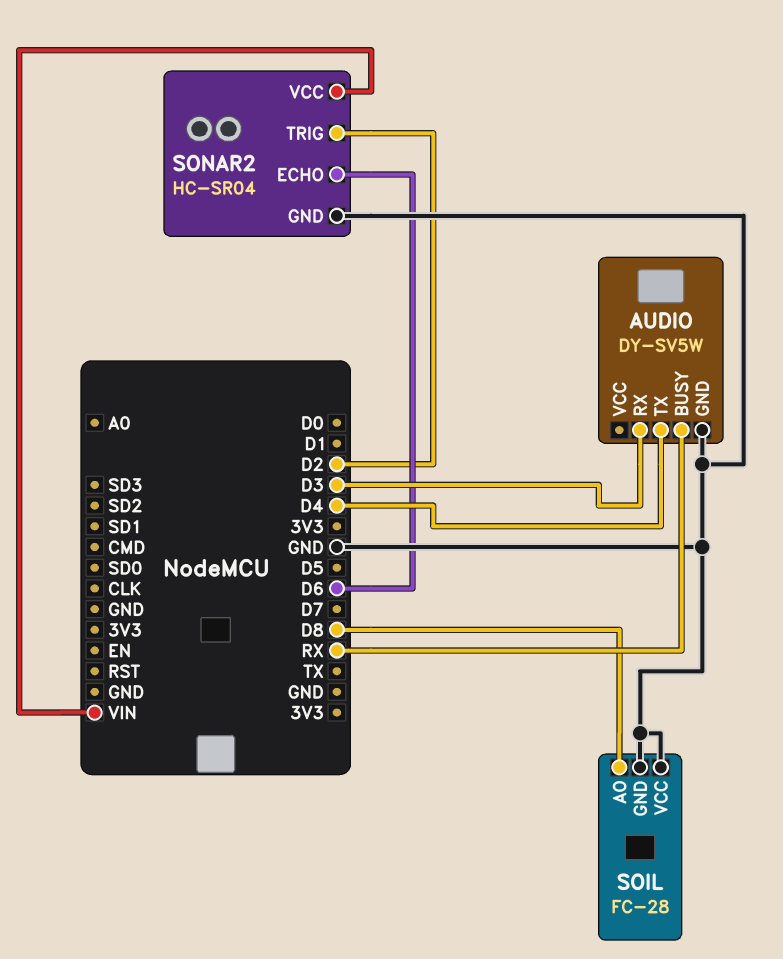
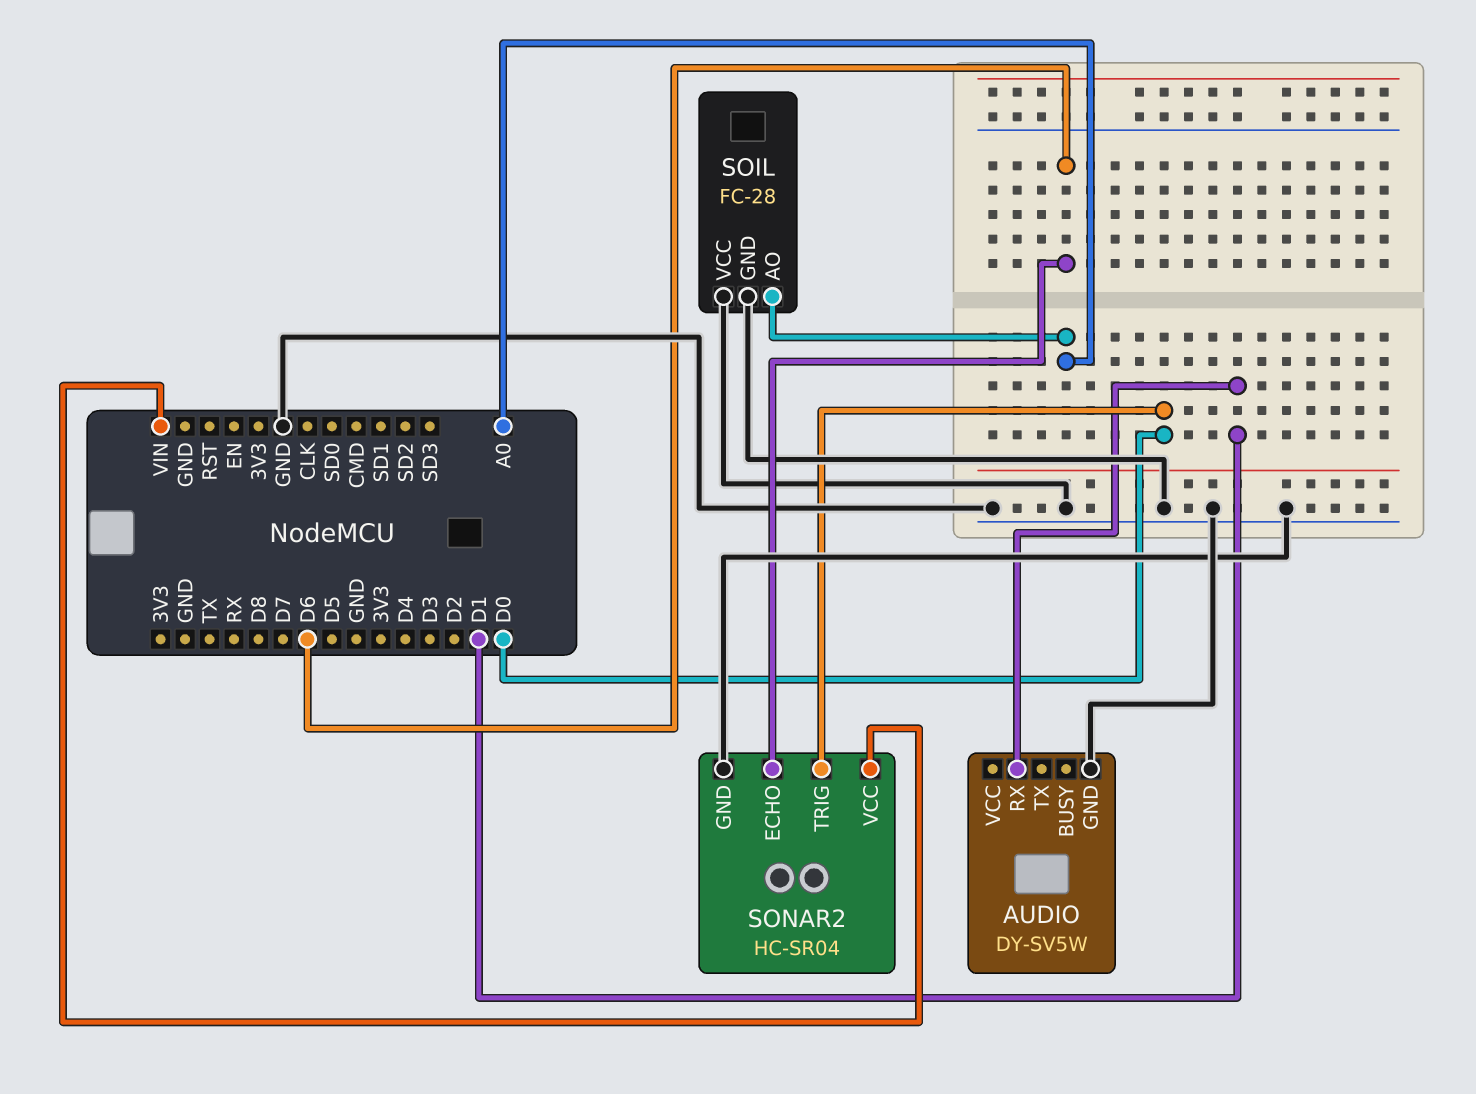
AUDIO pin BUSY: RX -> none
AUDIO pin RX: D3 -> D1
AUDIO pin TX: D4 -> none
SOIL pin AO: D8 -> A0
SONAR2 pin TRIG: D2 -> D0

